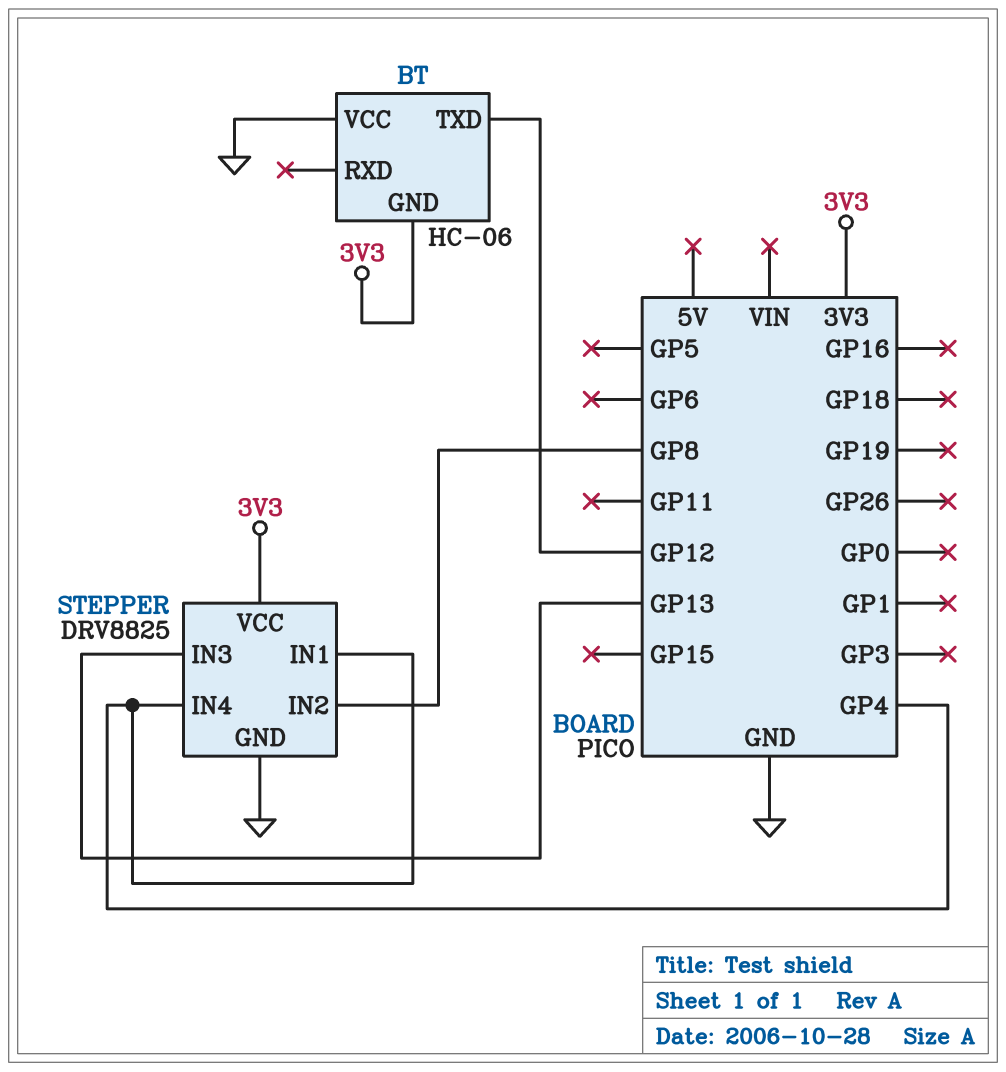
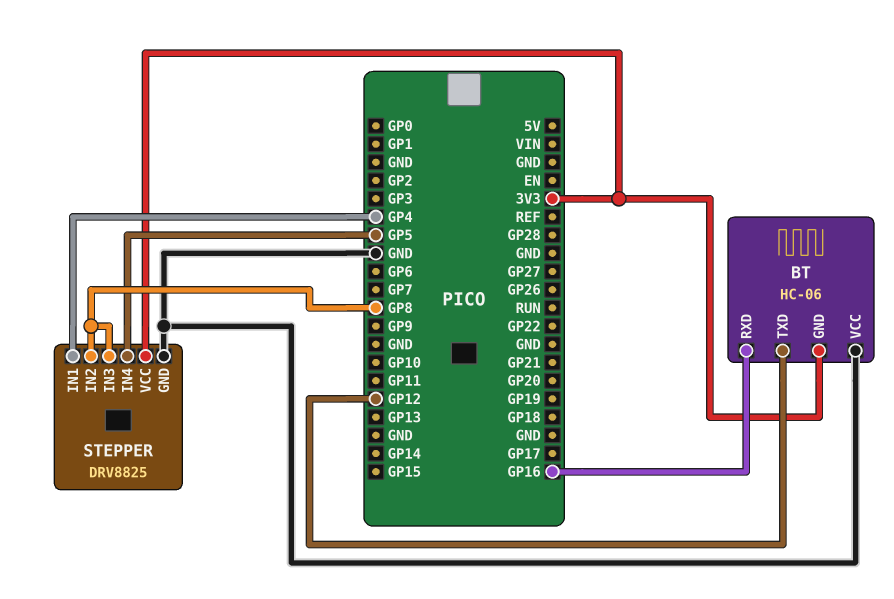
BT pin RXD: none -> GP16
STEPPER pin IN3: GP13 -> GP8
STEPPER pin IN4: GP4 -> GP5

